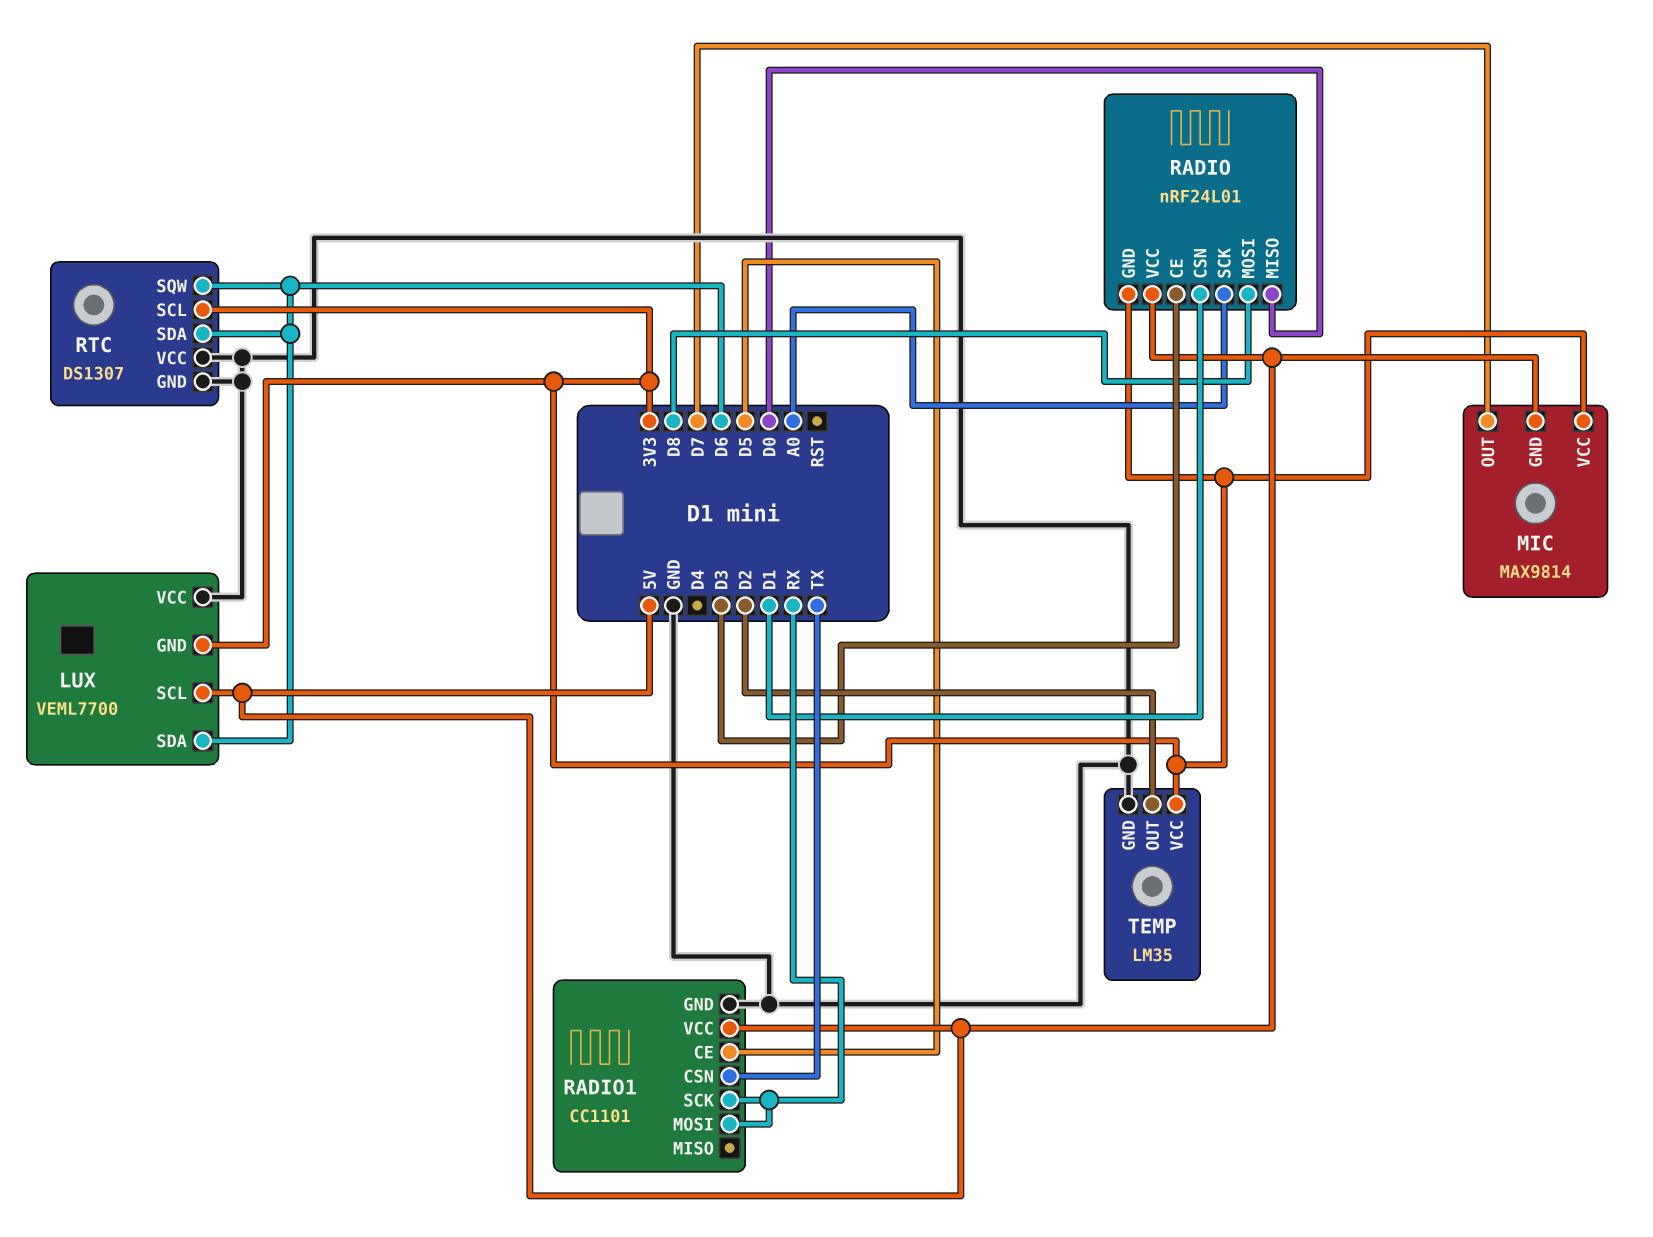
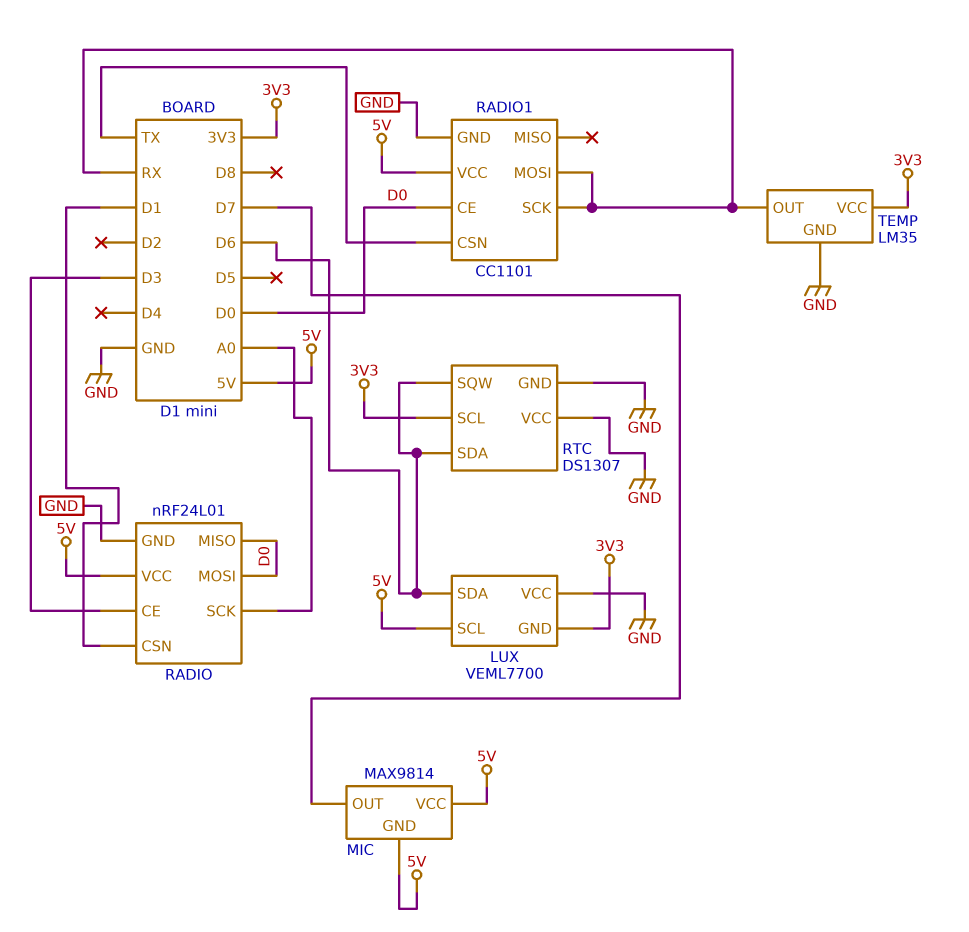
MIC pin VCC: 3V3 -> 5V
RADIO pin GND: 3V3 -> GND
RADIO pin MOSI: D8 -> D0
RADIO1 pin CE: D5 -> D0
TEMP pin OUT: D2 -> RX

